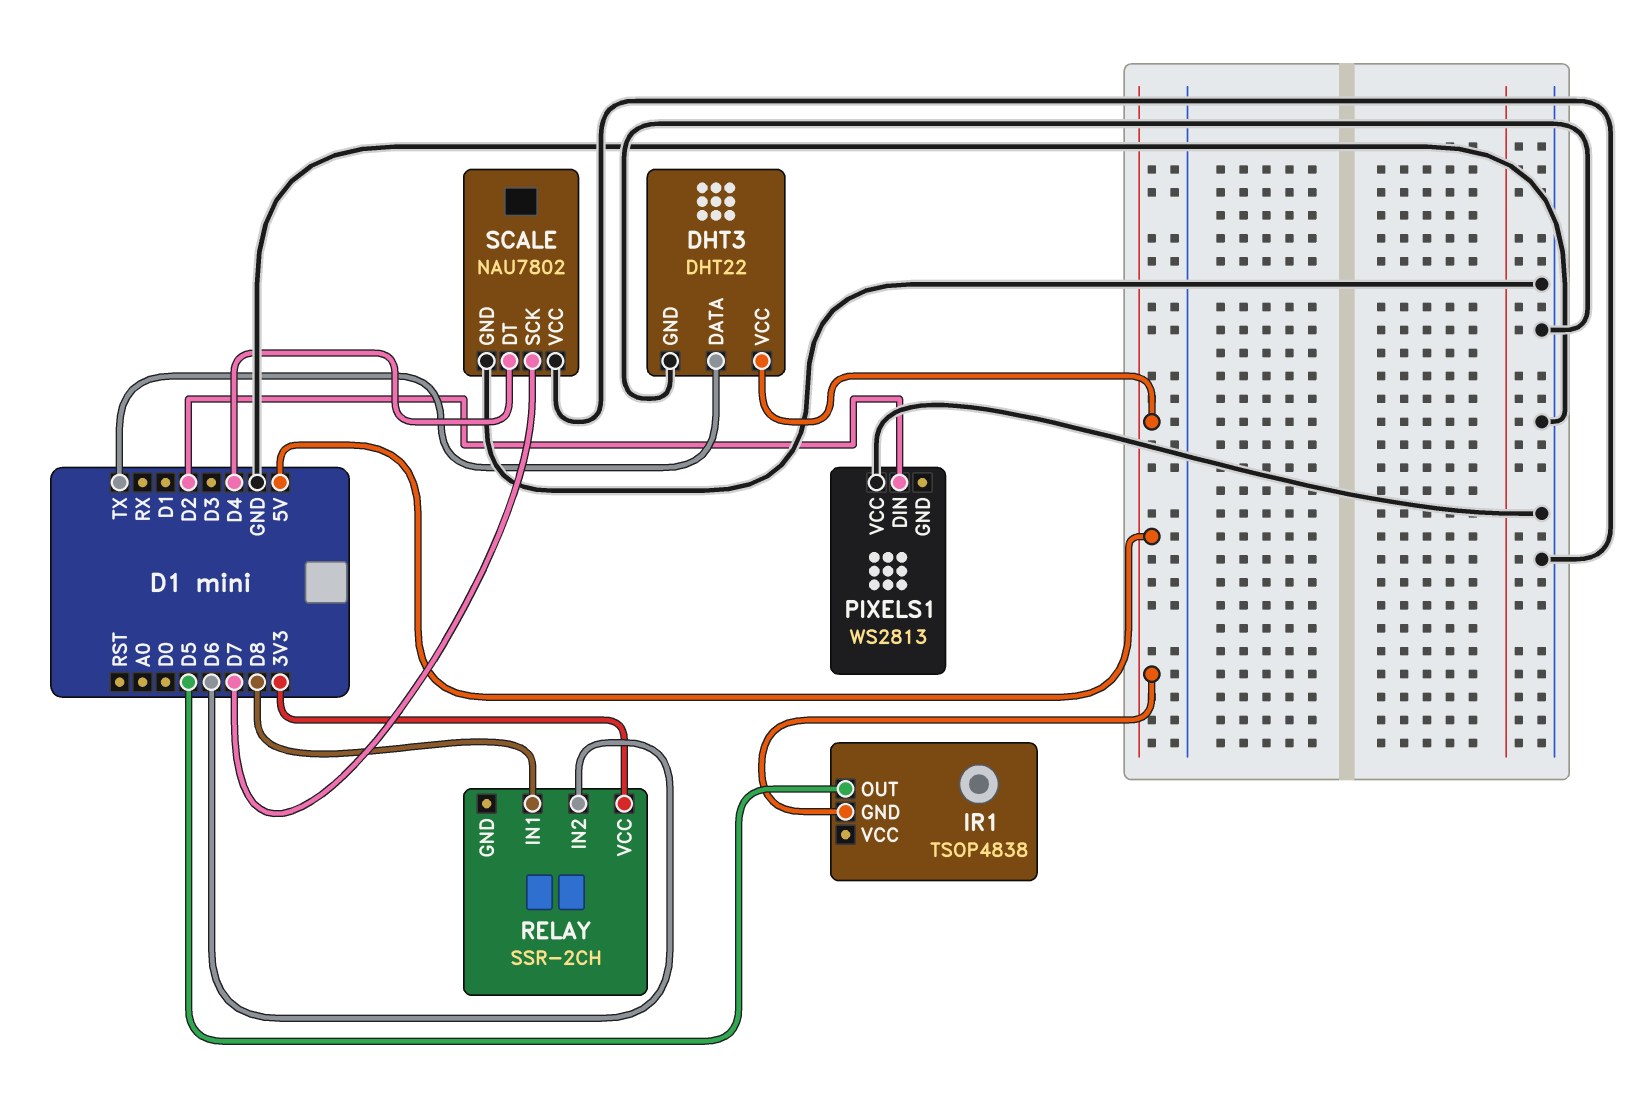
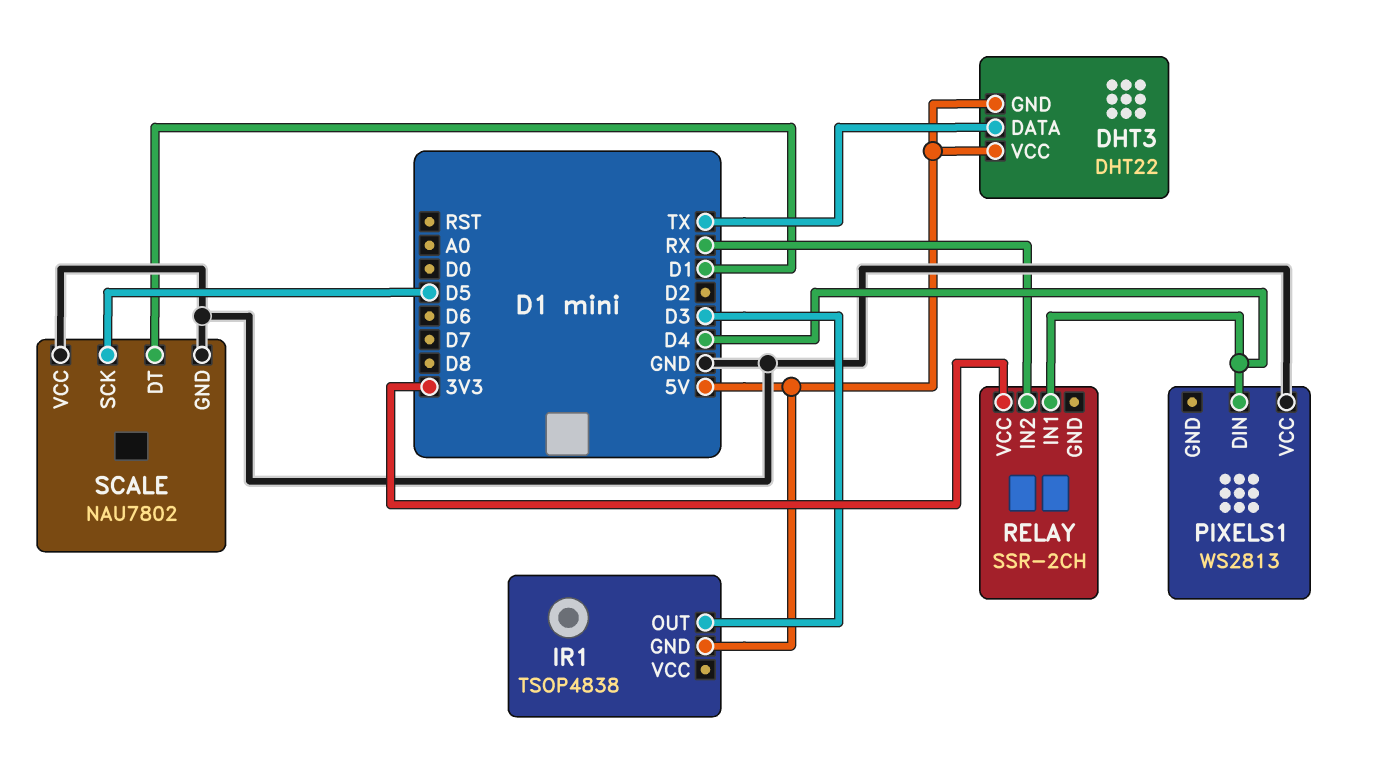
DHT3 pin GND: GND -> 5V
IR1 pin OUT: D5 -> D3
PIXELS1 pin DIN: D2 -> D4
RELAY pin IN1: D8 -> D4
RELAY pin IN2: D6 -> RX
SCALE pin DT: D4 -> D1
SCALE pin SCK: D7 -> D5

